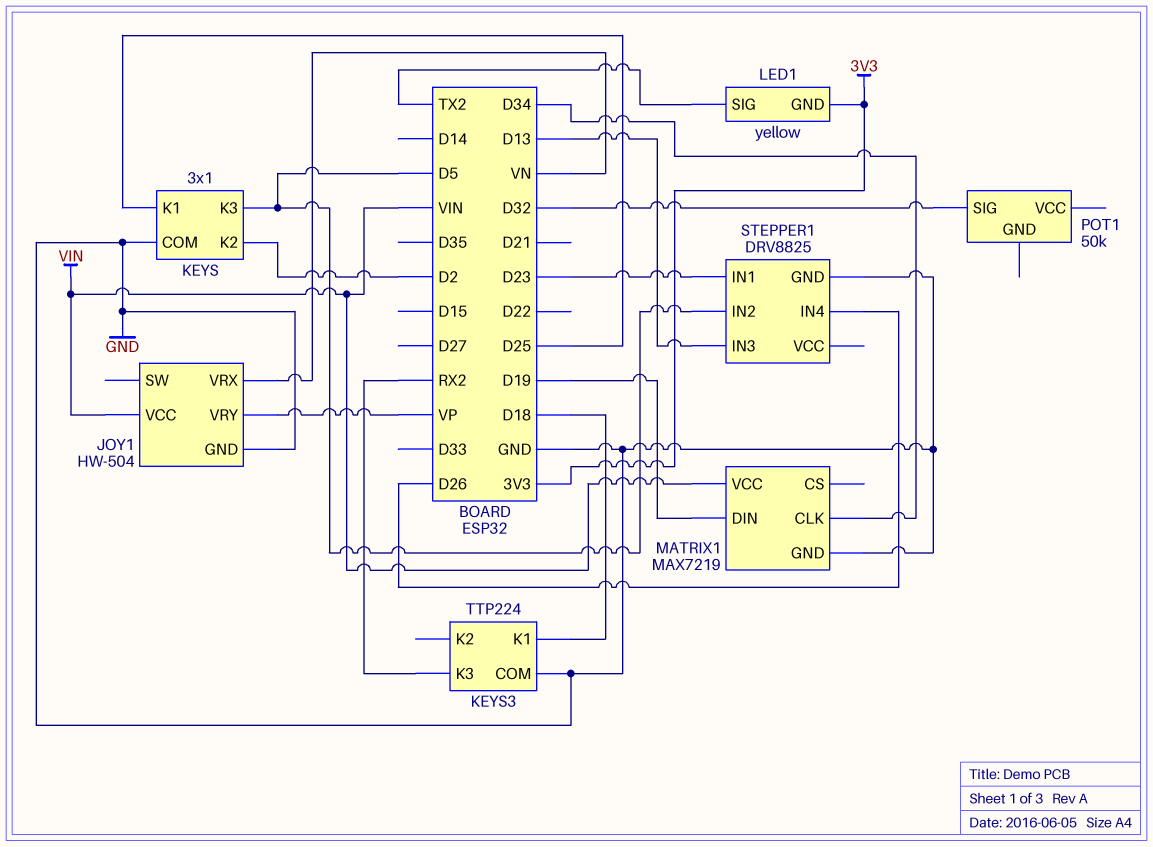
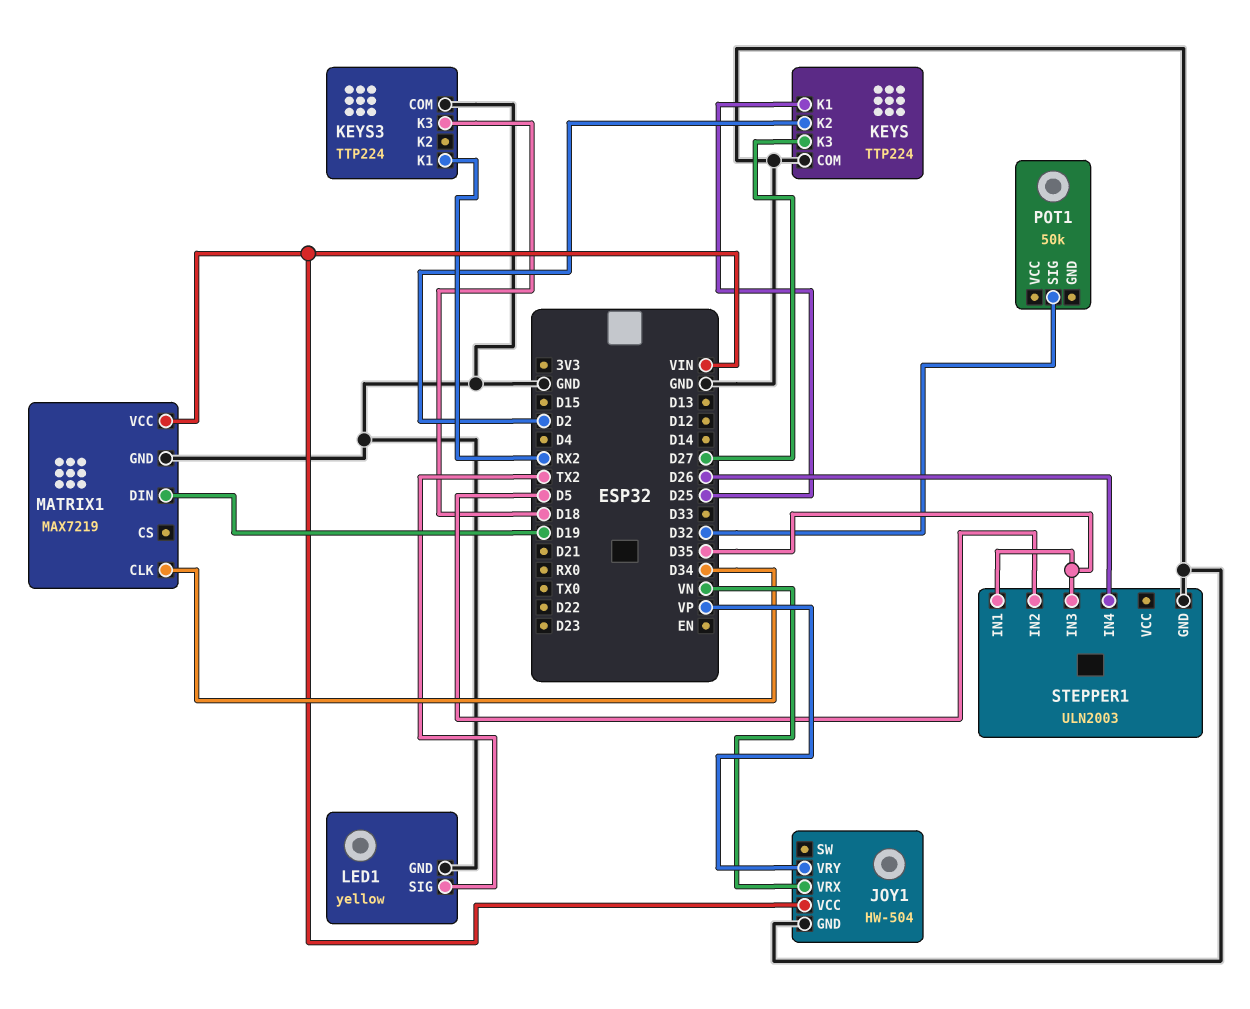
KEYS: 3x1 -> TTP224
KEYS pin K3: D5 -> D27
KEYS3 pin K1: D18 -> RX2
KEYS3 pin K3: RX2 -> D18
LED1 pin GND: 3V3 -> GND
STEPPER1: DRV8825 -> ULN2003
STEPPER1 pin IN1: D23 -> D35
STEPPER1 pin IN3: D13 -> D35

